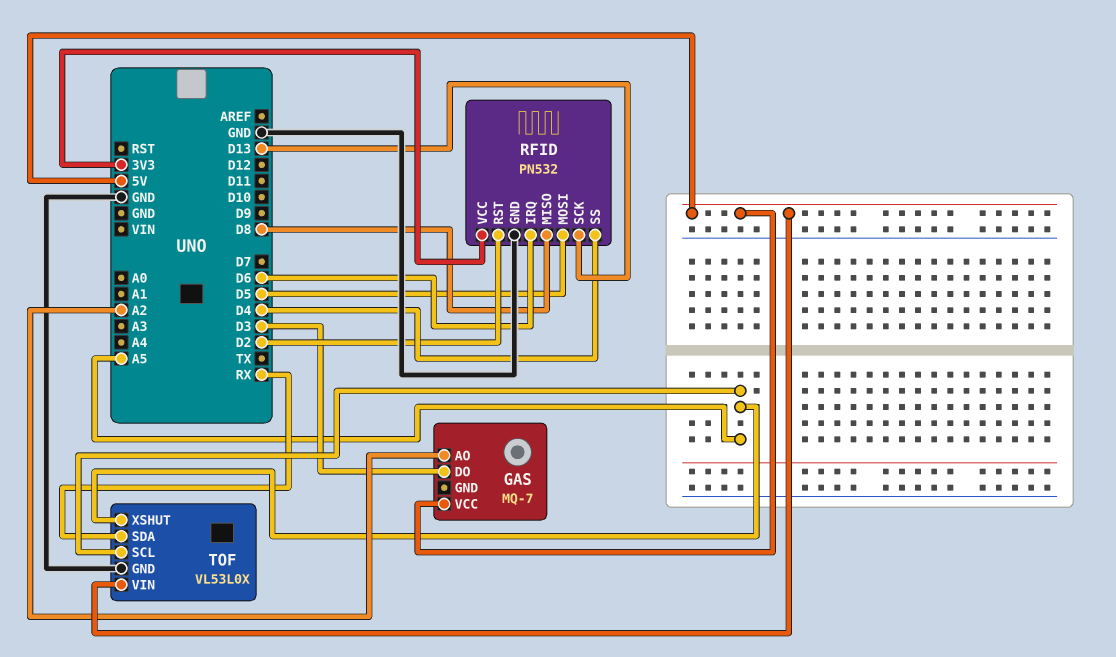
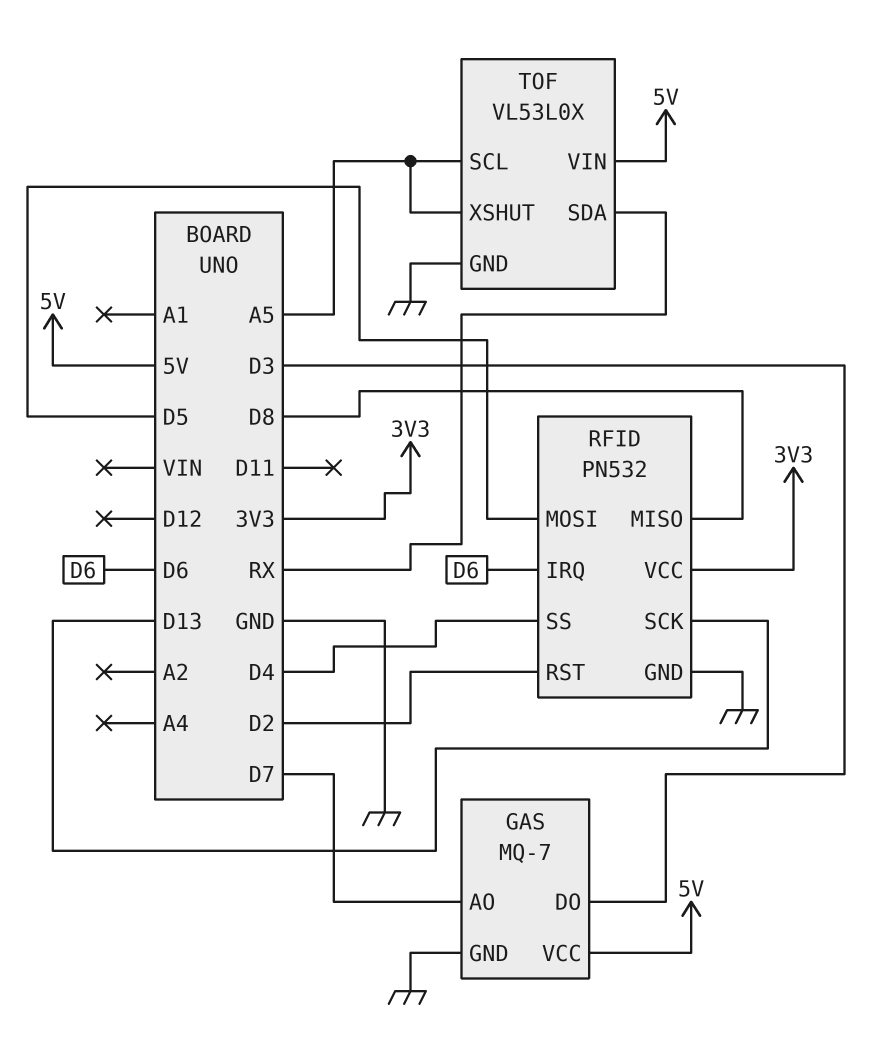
GAS pin AO: A2 -> D7
GAS pin GND: none -> GND

